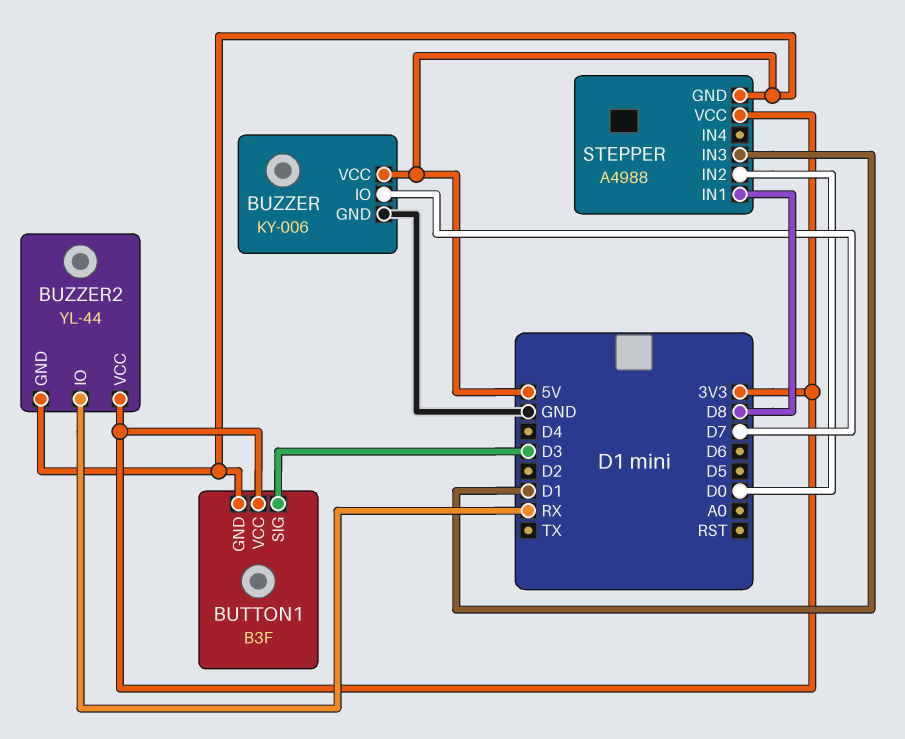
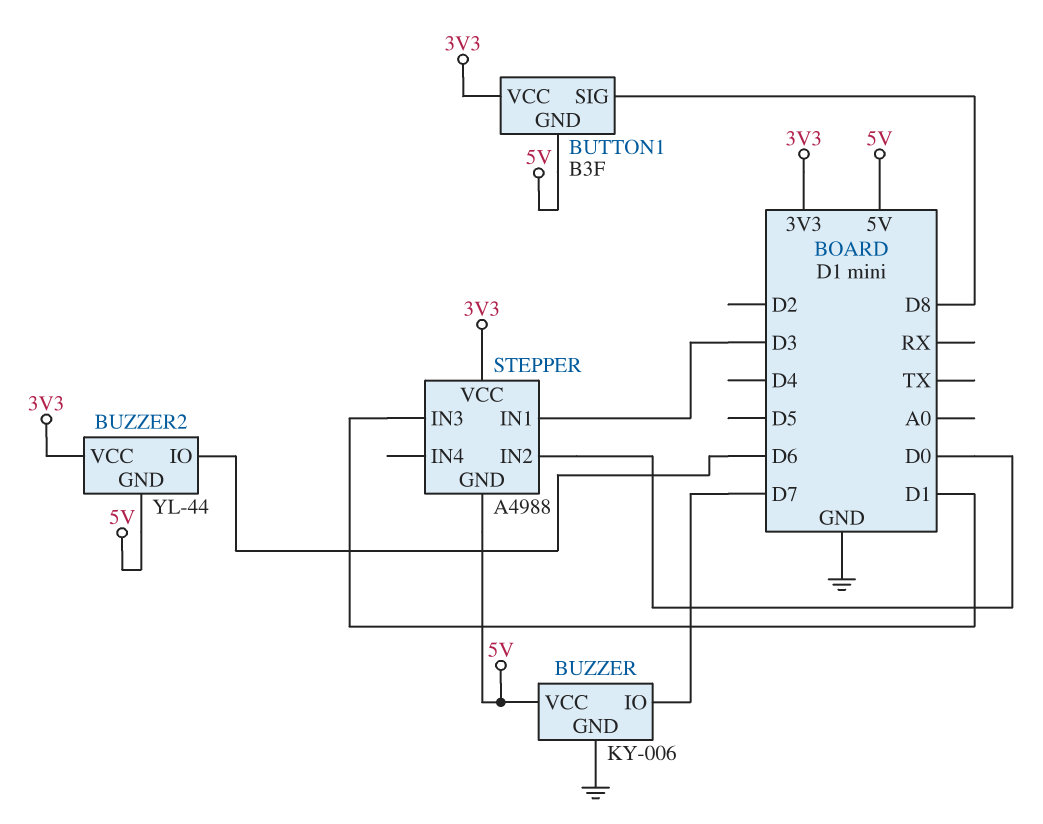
BUTTON1 pin SIG: D3 -> D8
BUZZER2 pin IO: RX -> D6
STEPPER pin IN1: D8 -> D3

